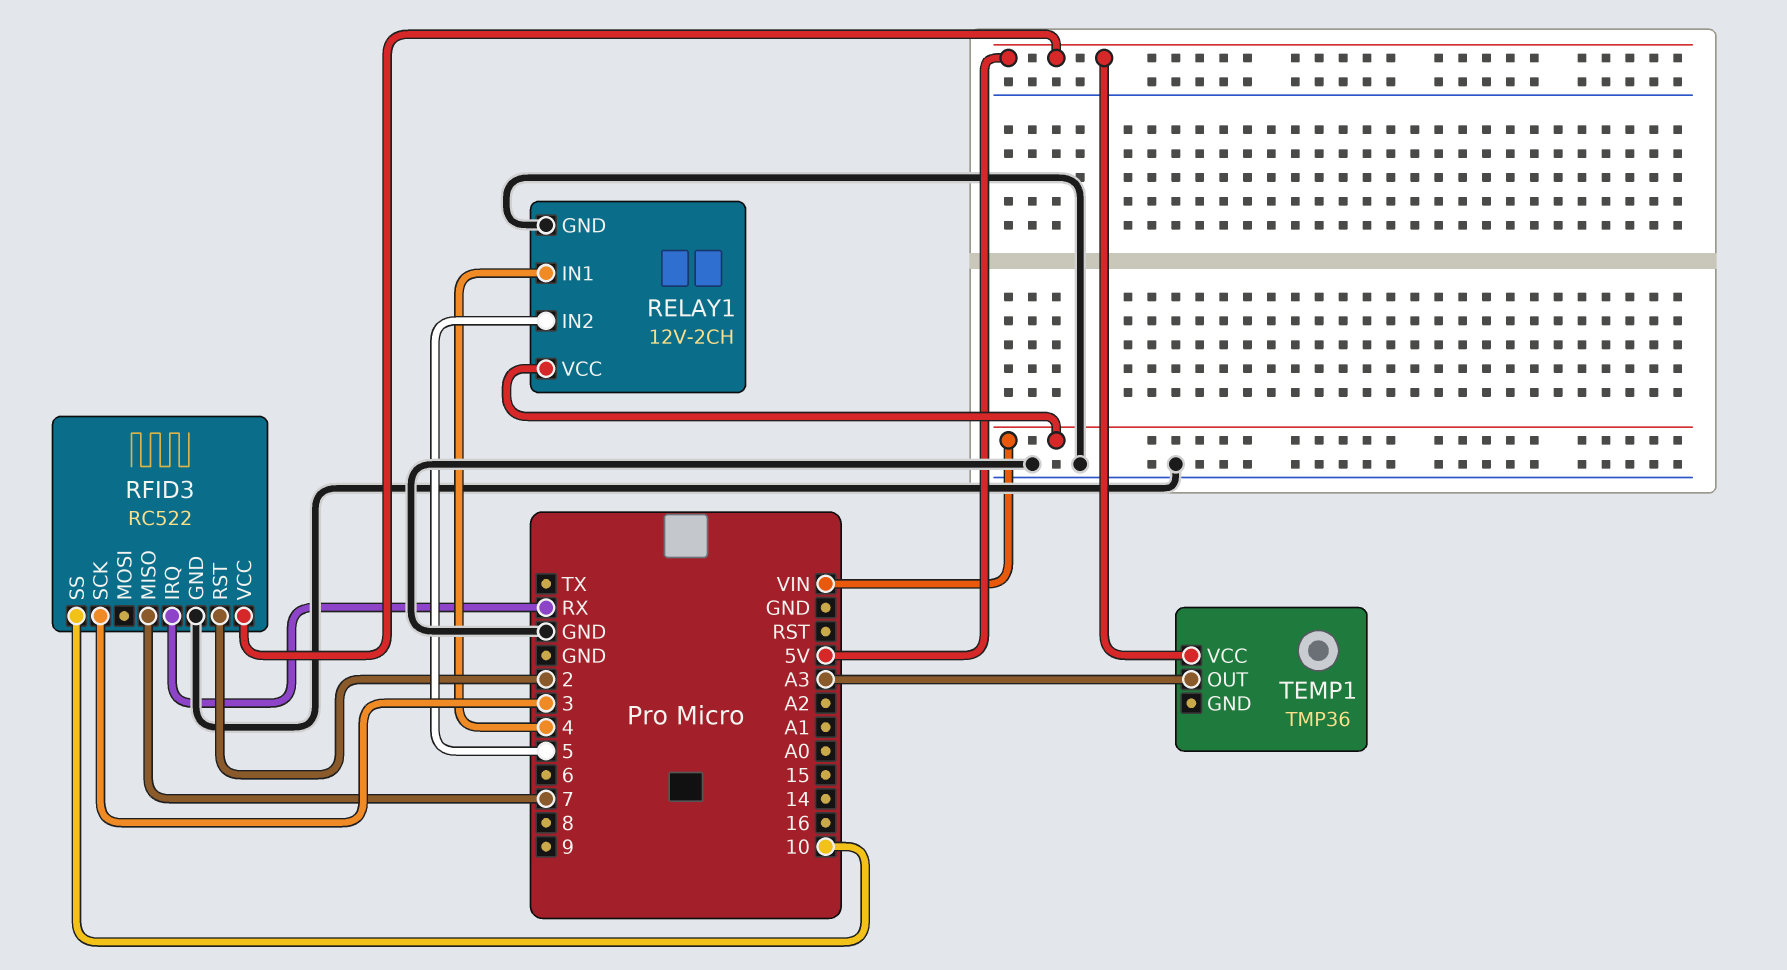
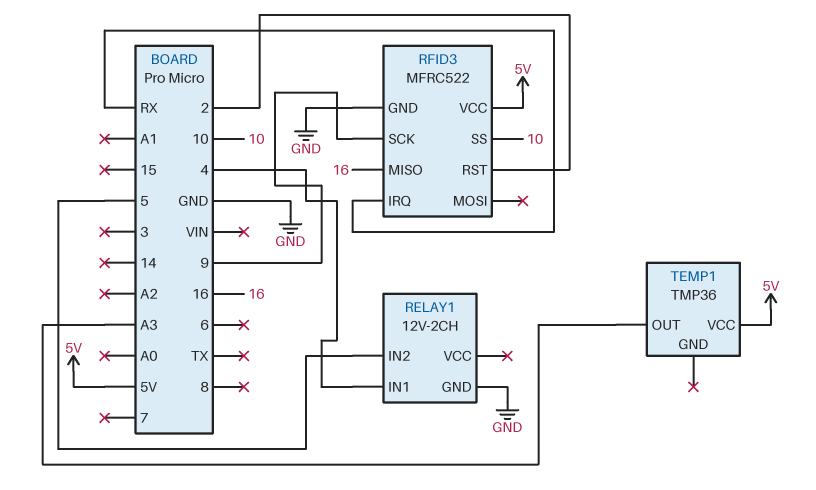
RELAY1 pin VCC: VIN -> none
RFID3: RC522 -> MFRC522
RFID3 pin MISO: 7 -> 16
RFID3 pin SCK: 3 -> 9

